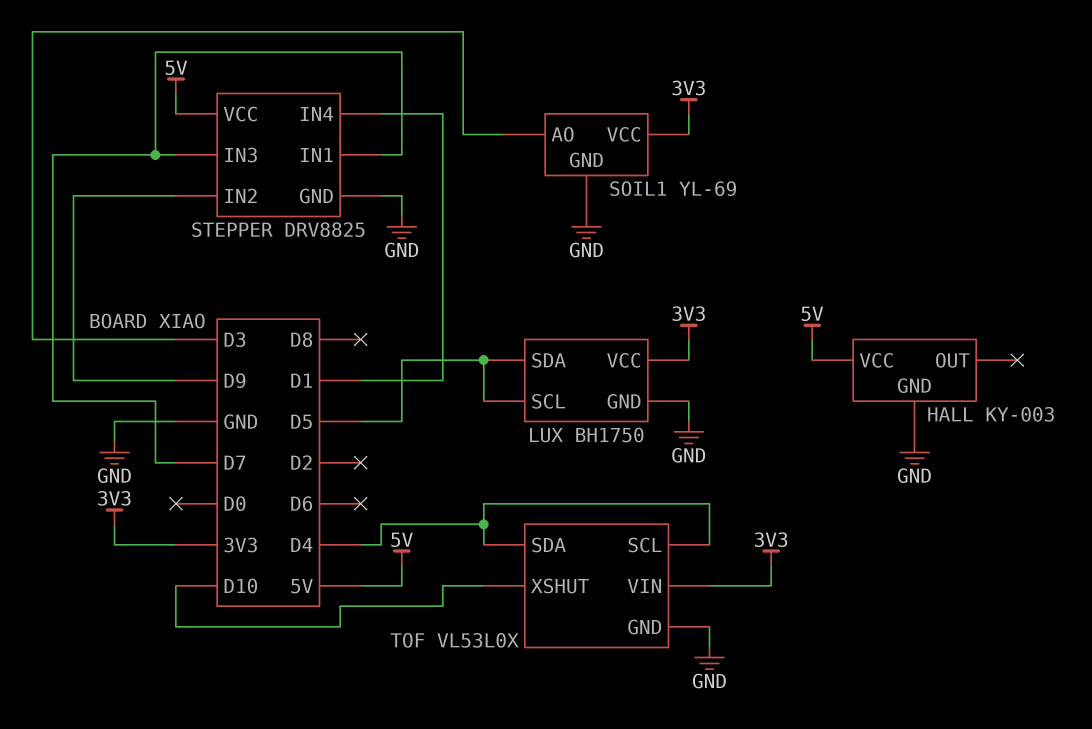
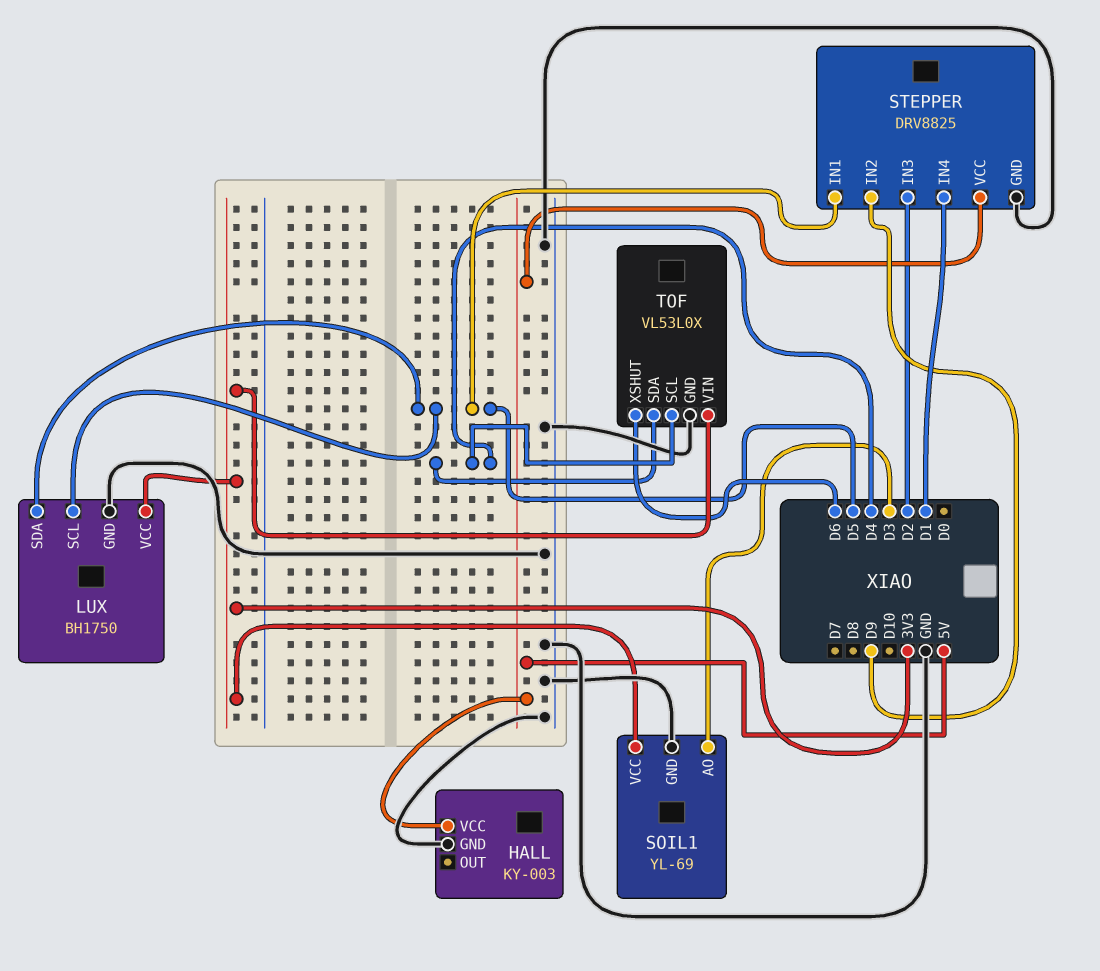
STEPPER pin IN1: D7 -> D5
STEPPER pin IN3: D7 -> D2
TOF pin XSHUT: D10 -> D6

